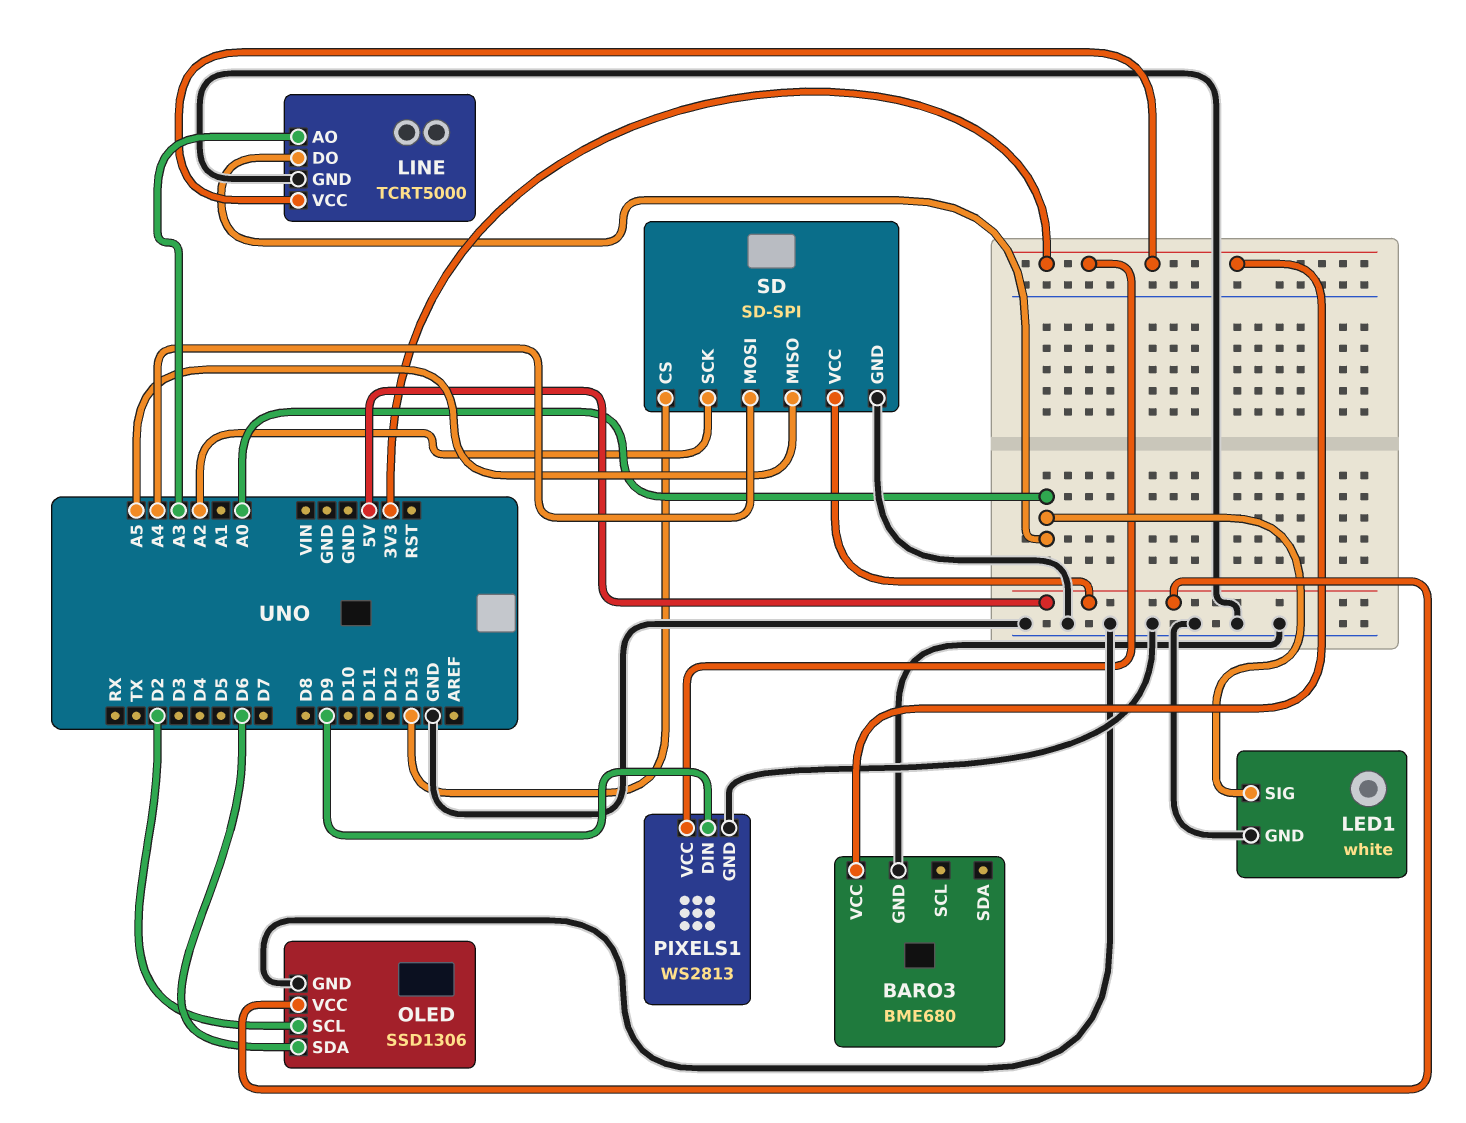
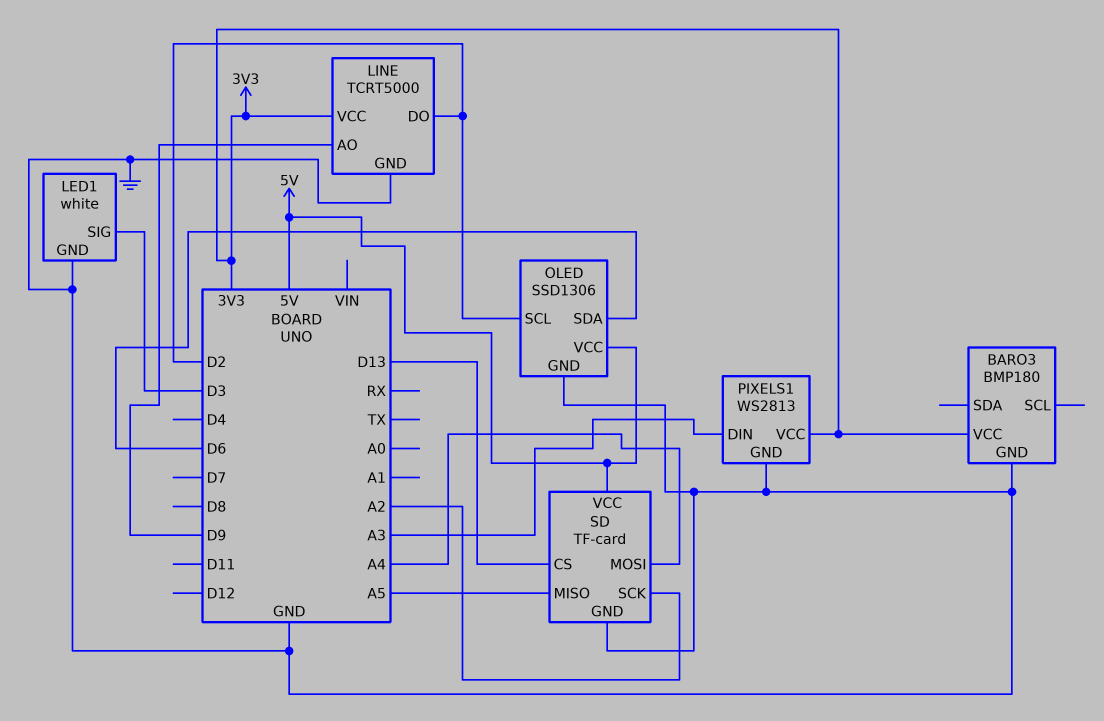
BARO3: BME680 -> BMP180
LED1 pin SIG: A0 -> D3
LINE pin AO: A3 -> D9
LINE pin DO: A0 -> D2
PIXELS1 pin DIN: D9 -> A3
SD: SD-SPI -> TF-card

